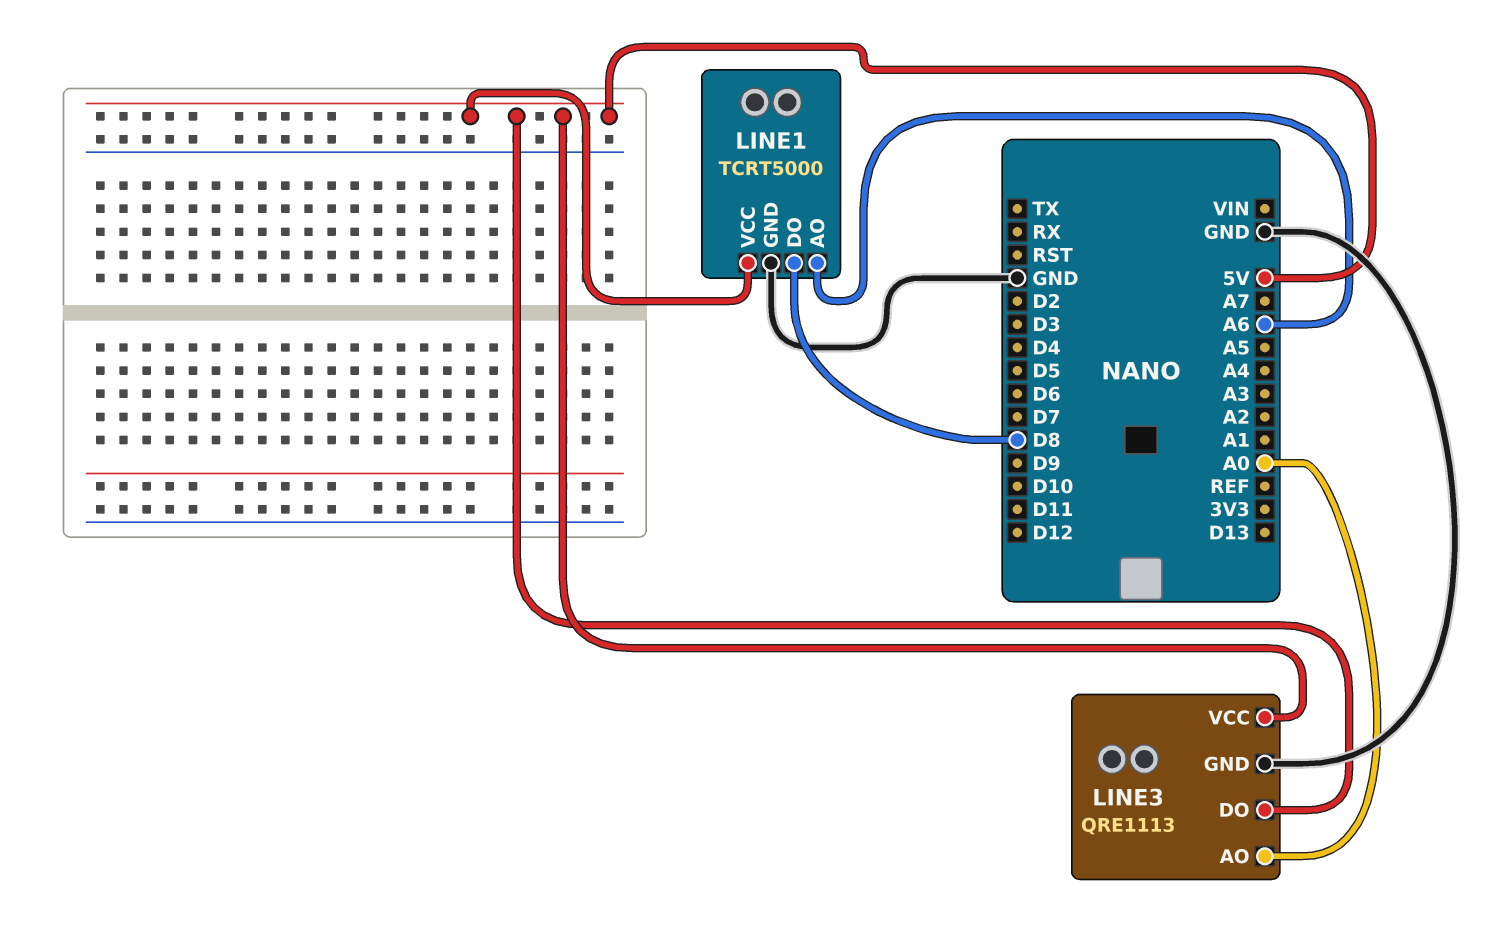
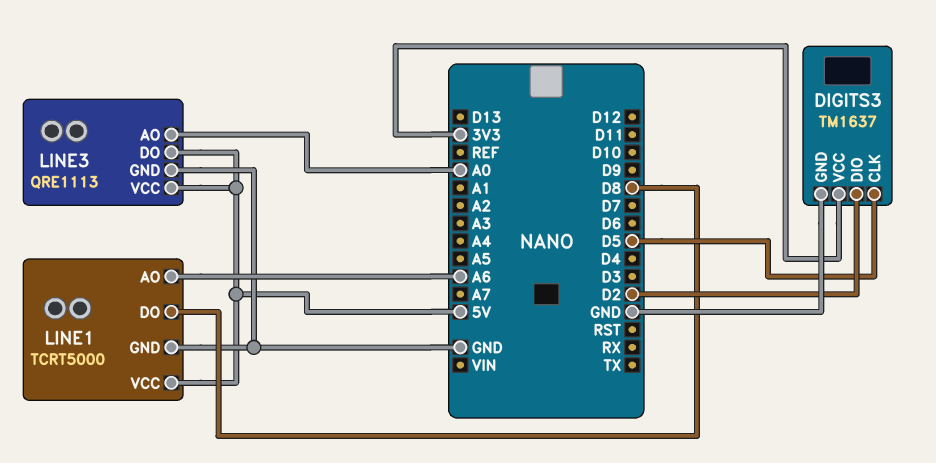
DIGITS3: none -> TM1637
DIGITS3 pin CLK: none -> D5
DIGITS3 pin DIO: none -> D2
DIGITS3 pin GND: none -> GND
DIGITS3 pin VCC: none -> 3V3

